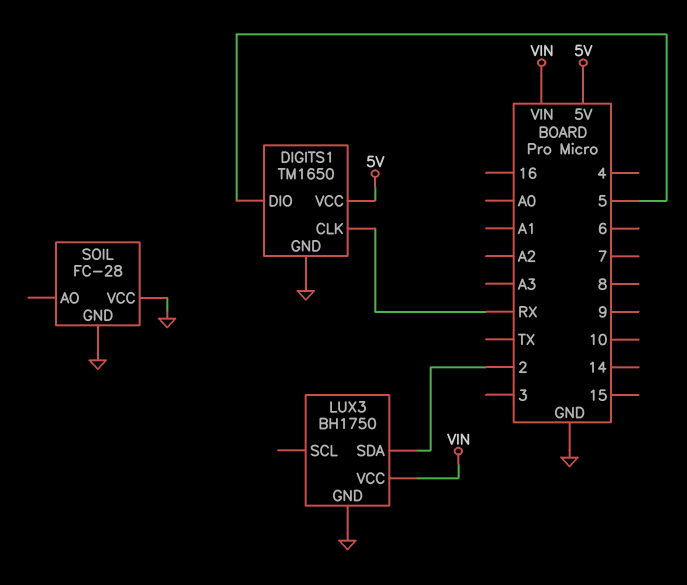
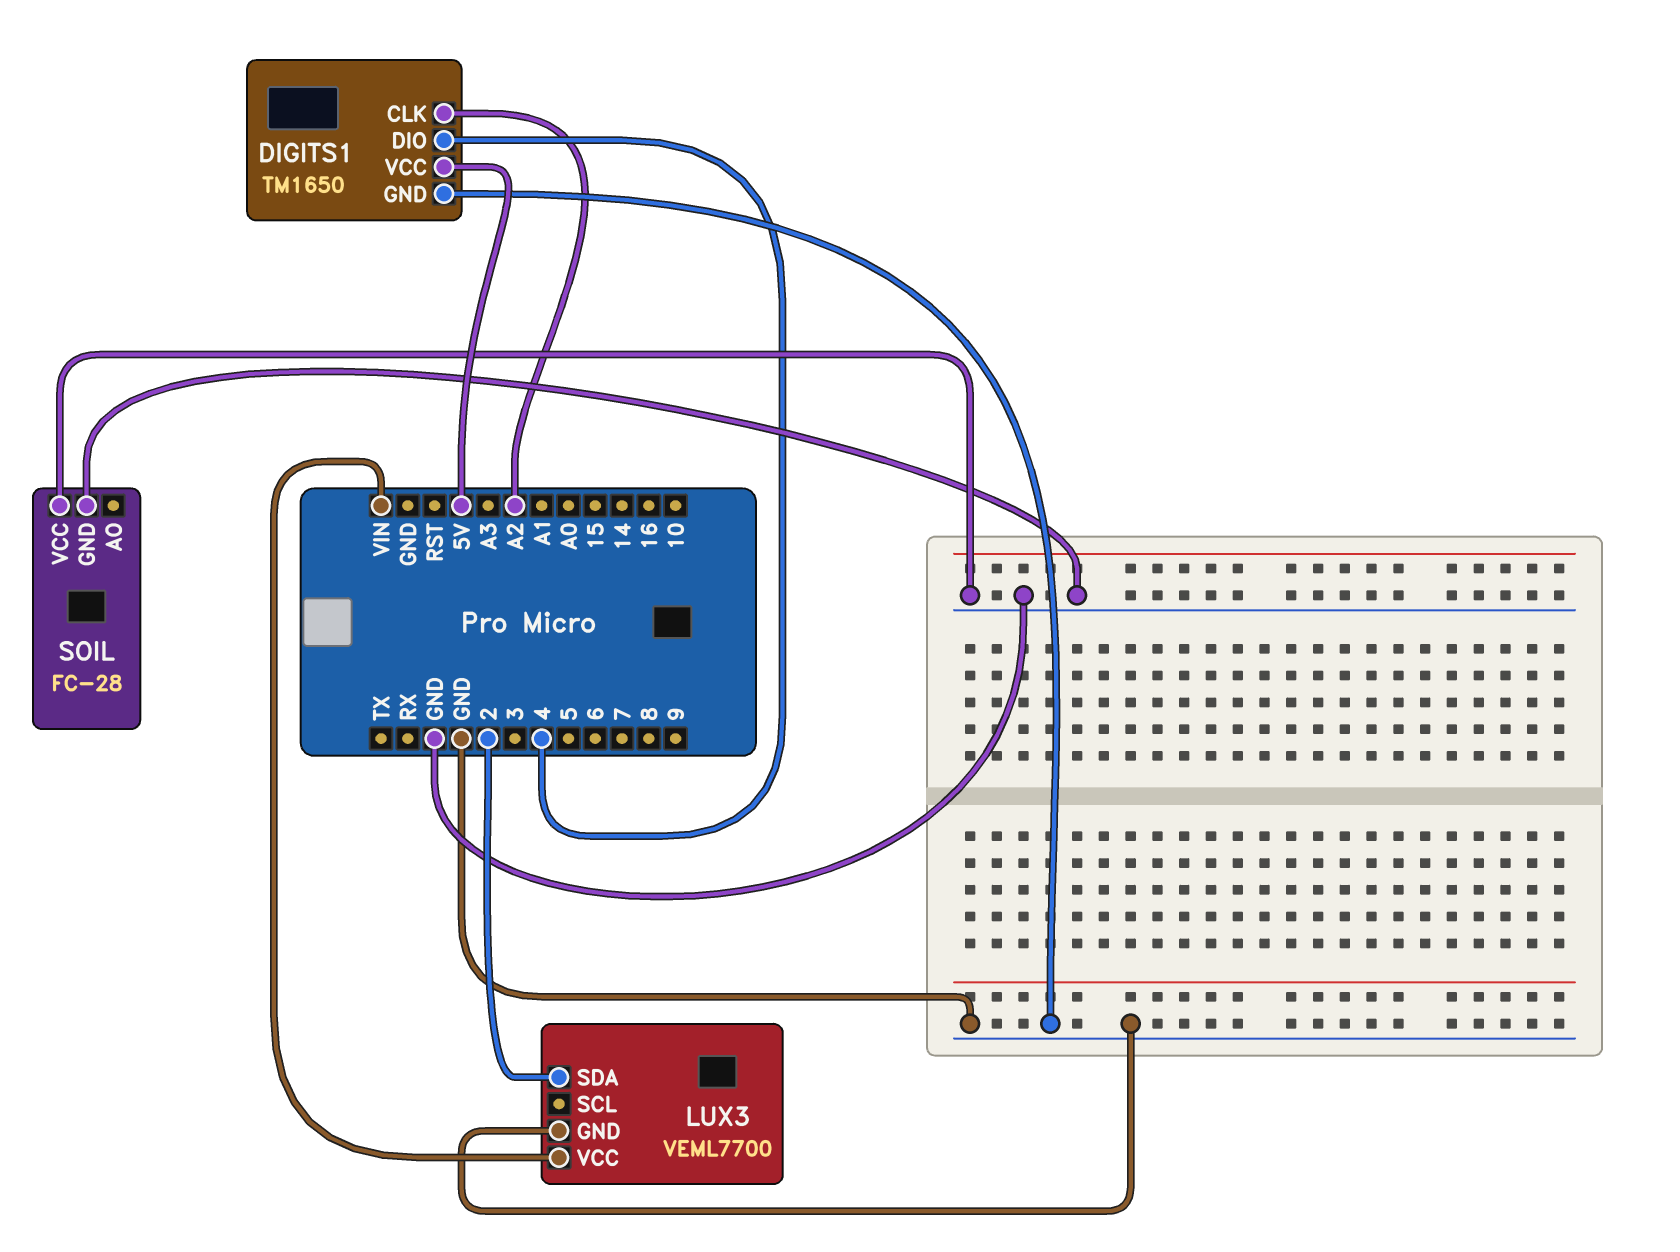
DIGITS1 pin CLK: RX -> A2
DIGITS1 pin DIO: 5 -> 4
LUX3: BH1750 -> VEML7700

